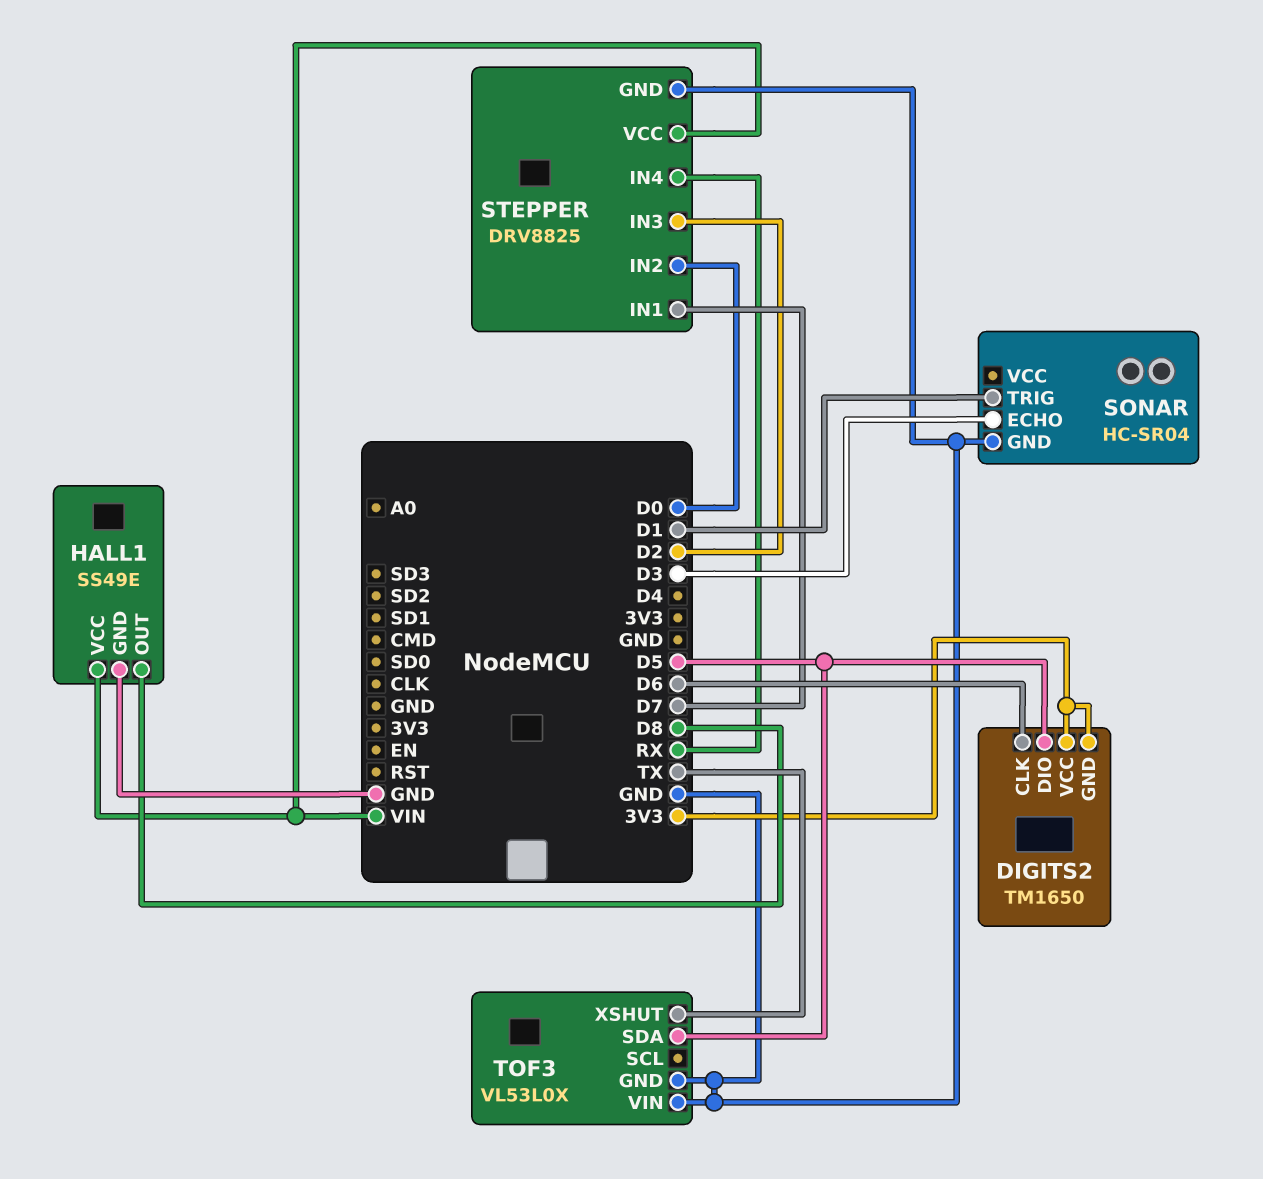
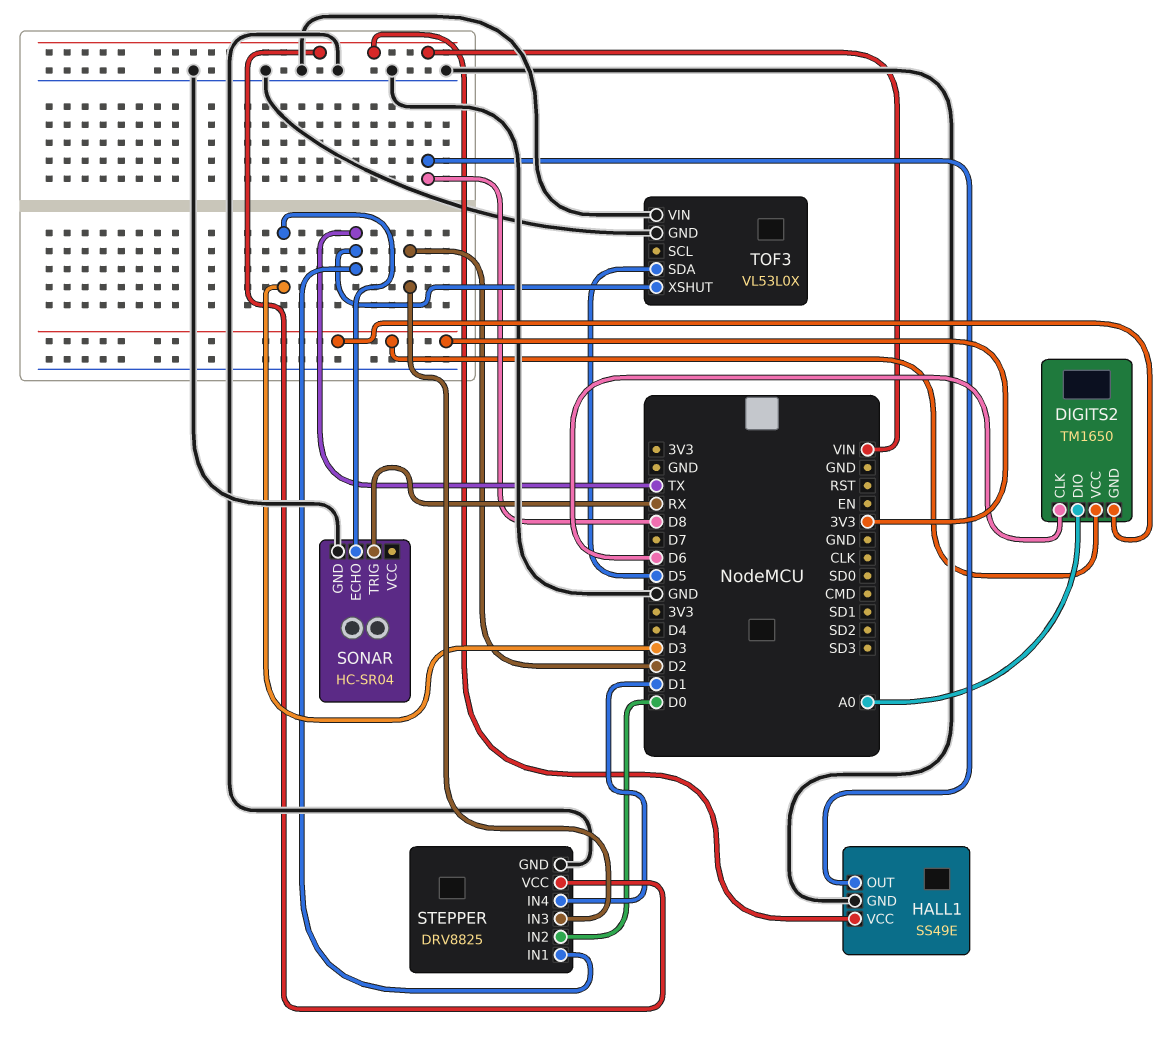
DIGITS2 pin DIO: D5 -> A0
SONAR pin TRIG: D1 -> RX
STEPPER pin IN1: D7 -> TX
STEPPER pin IN4: RX -> D1

